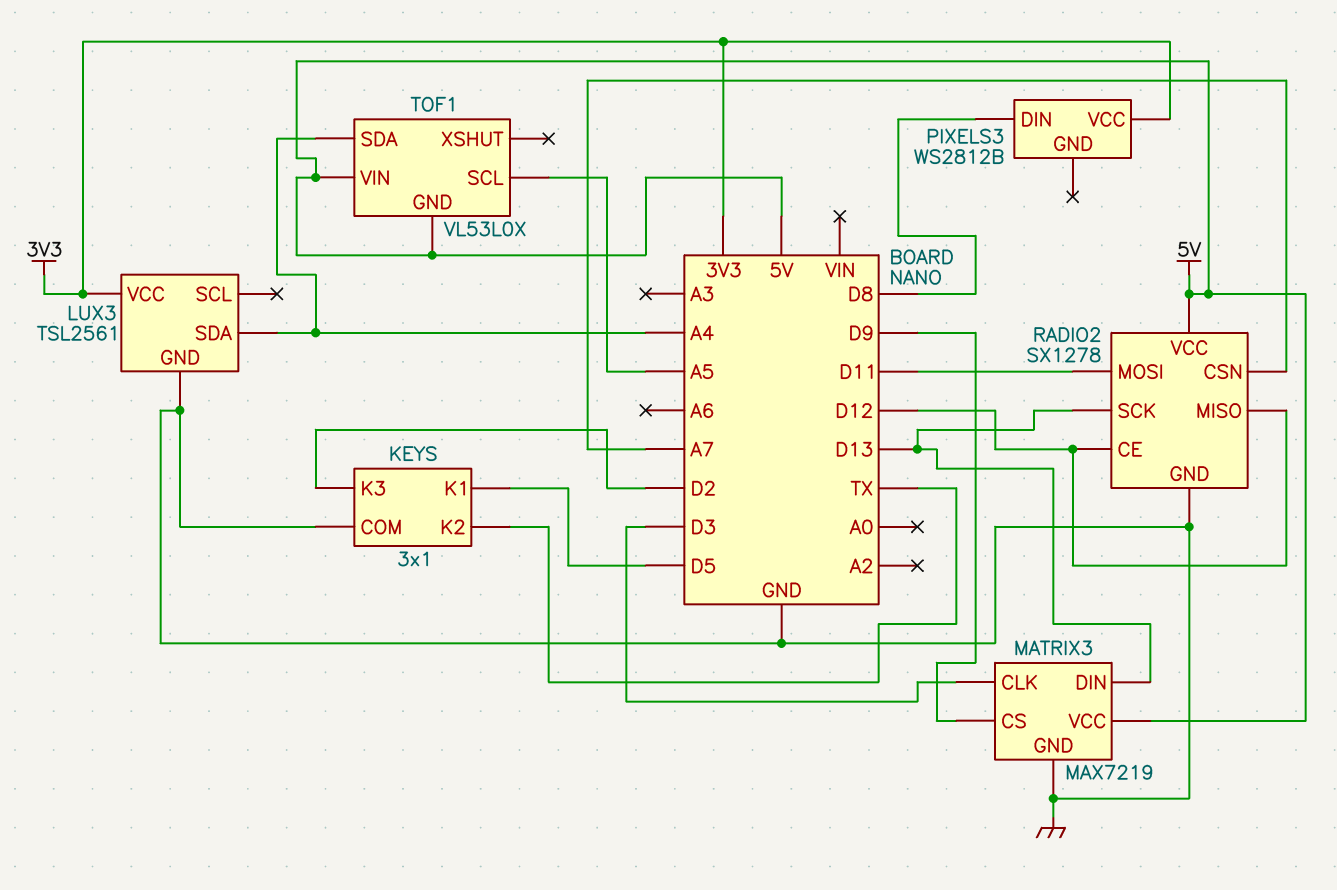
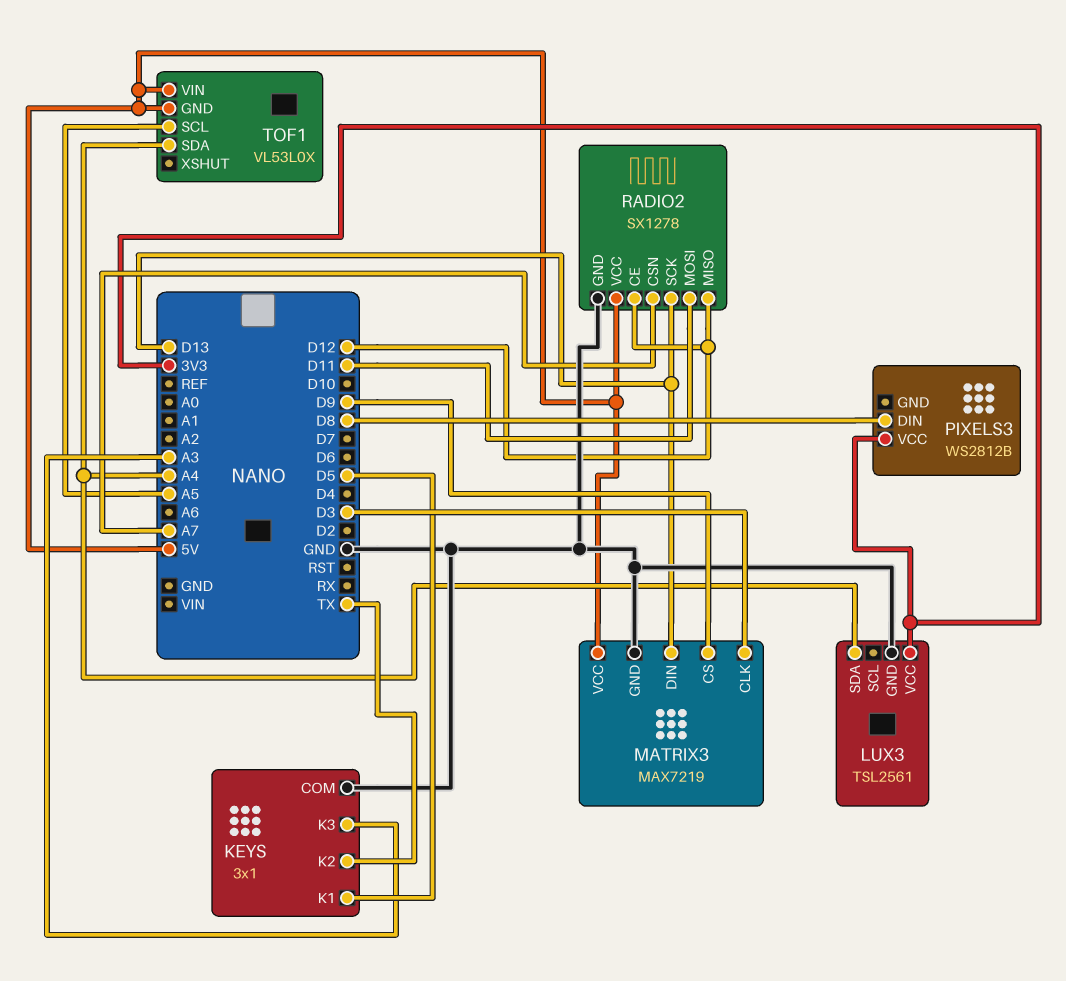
KEYS pin K3: D2 -> A3

